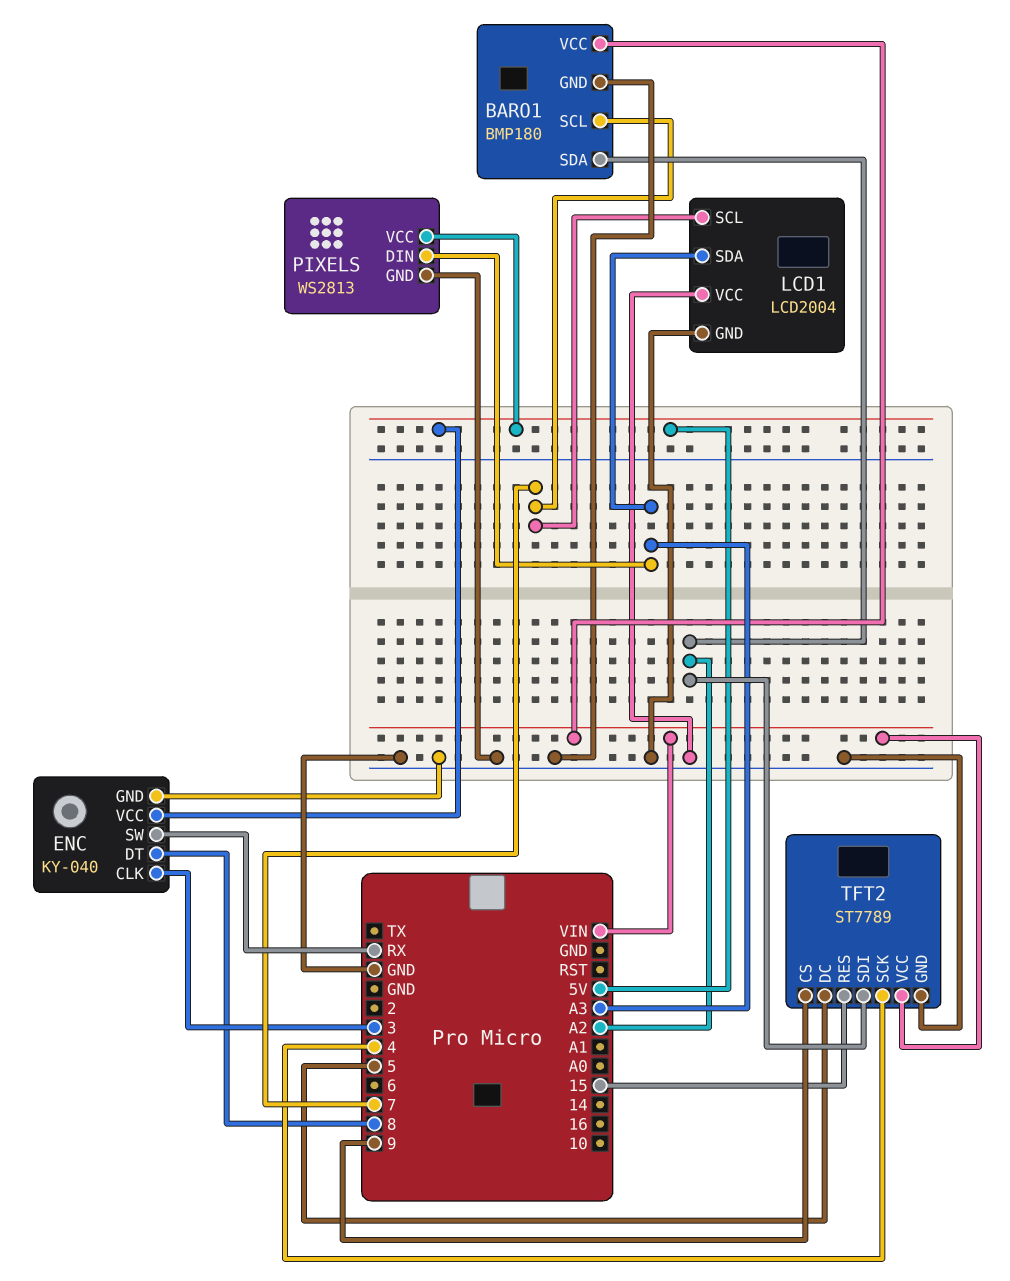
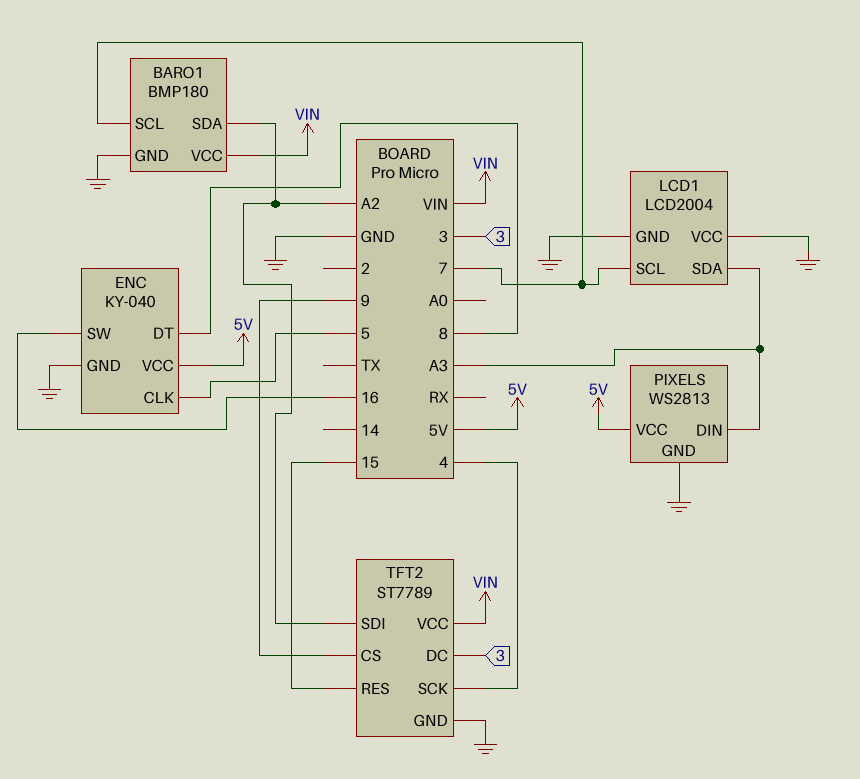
ENC pin CLK: 3 -> 5
ENC pin SW: RX -> 16
TFT2 pin DC: 5 -> 3

